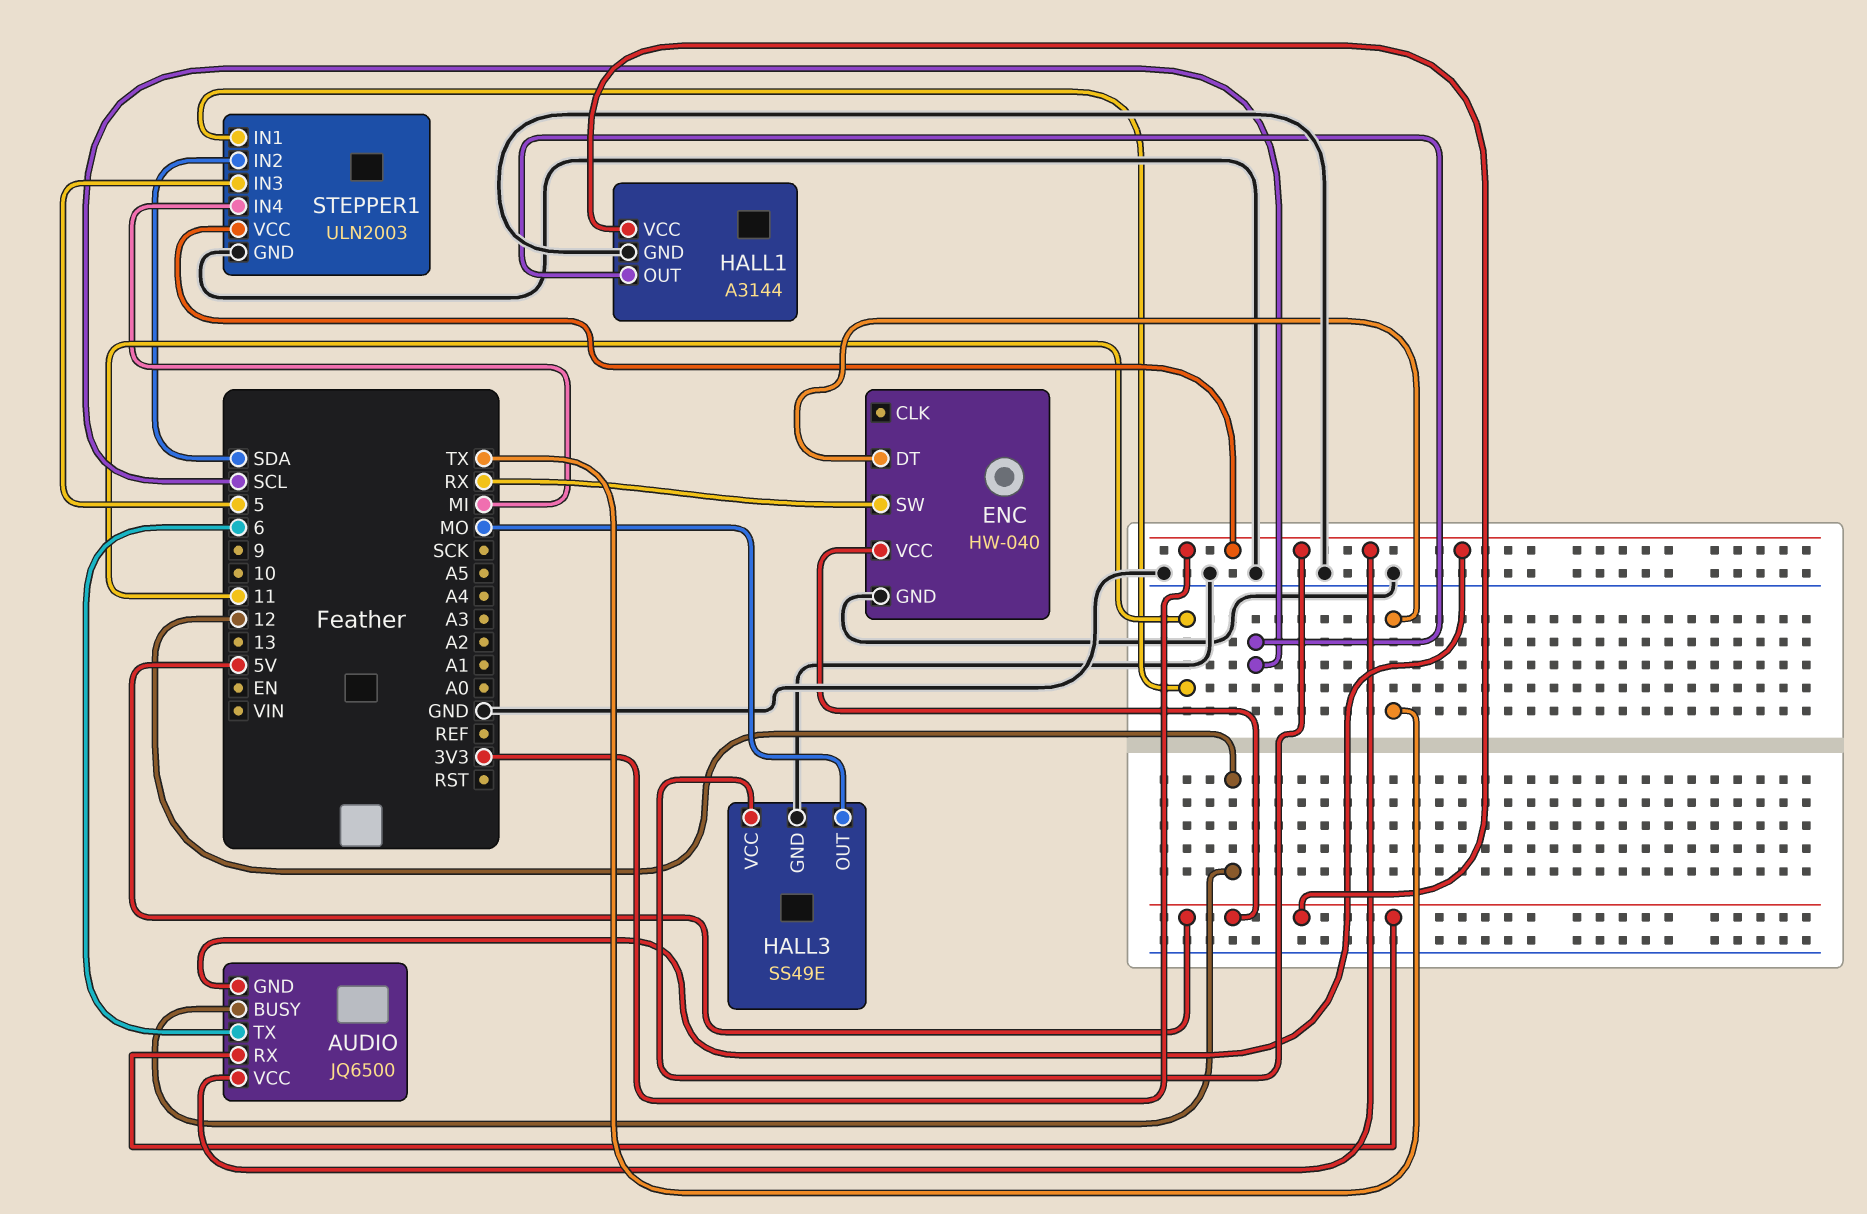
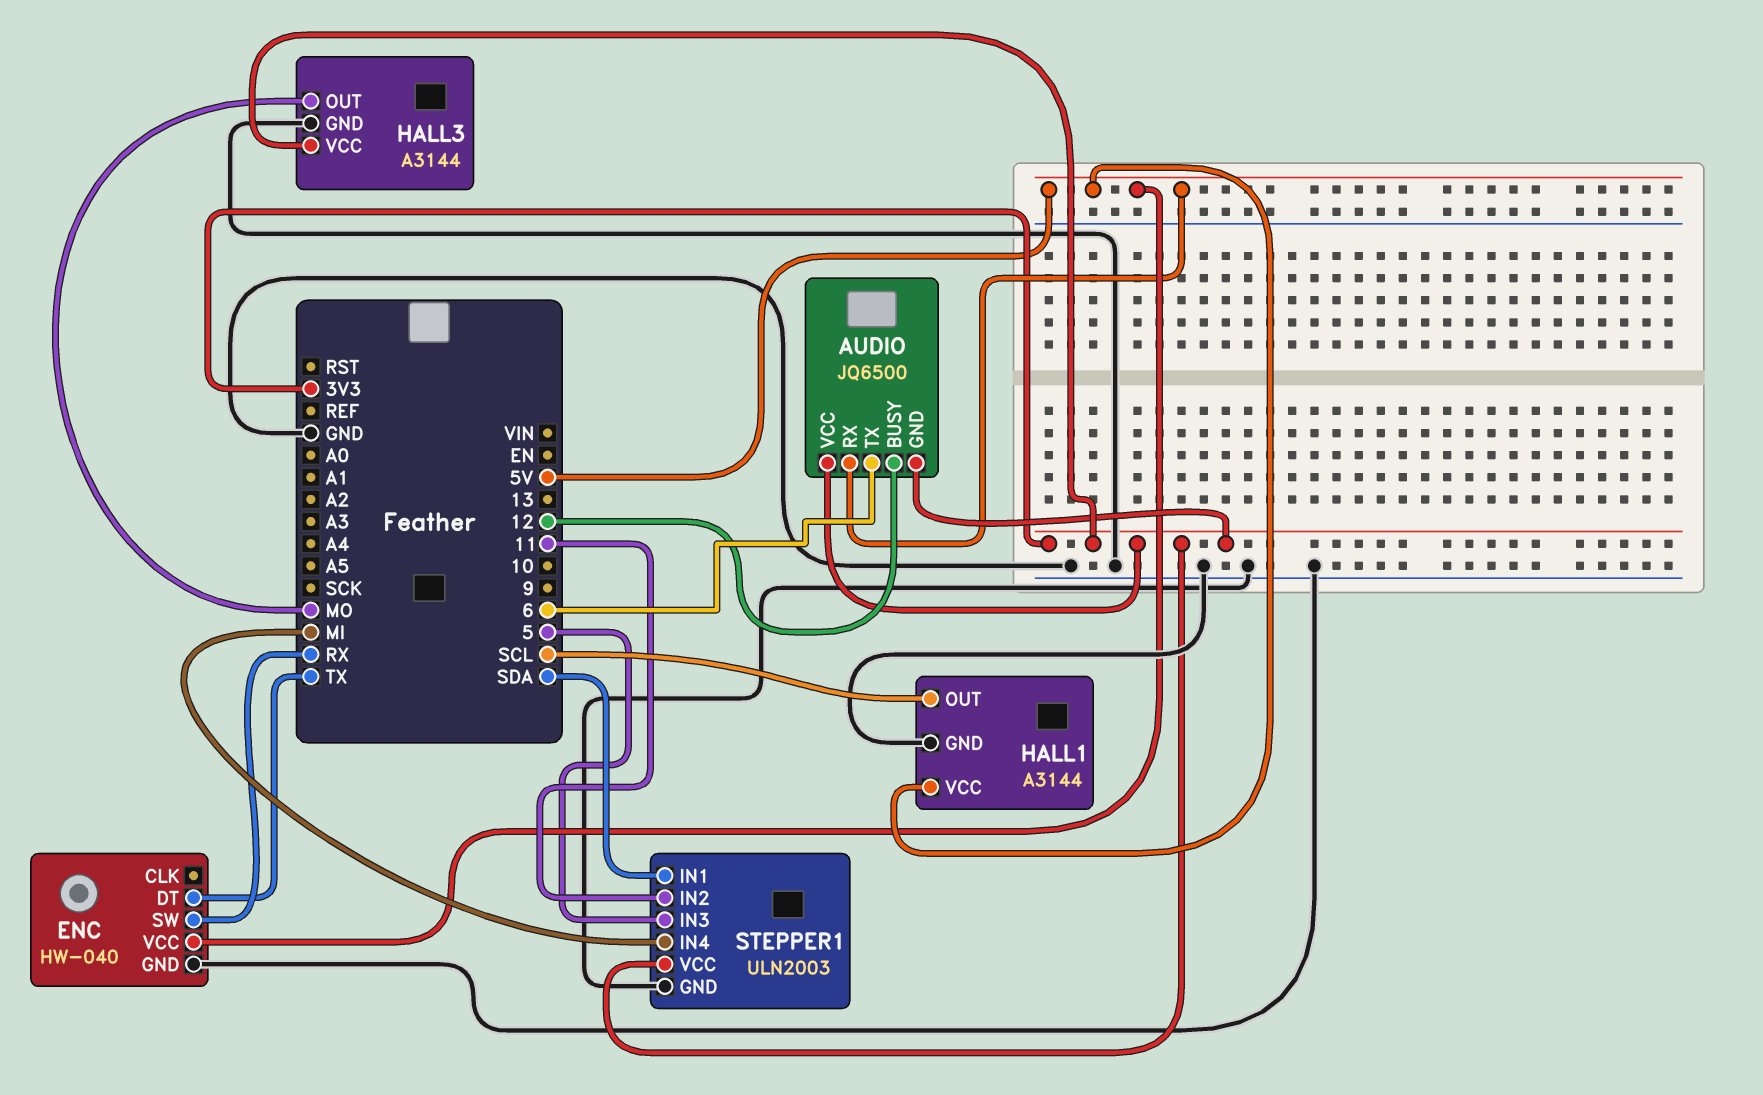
HALL3: SS49E -> A3144
STEPPER1 pin IN1: 11 -> SDA
STEPPER1 pin IN2: SDA -> 11

